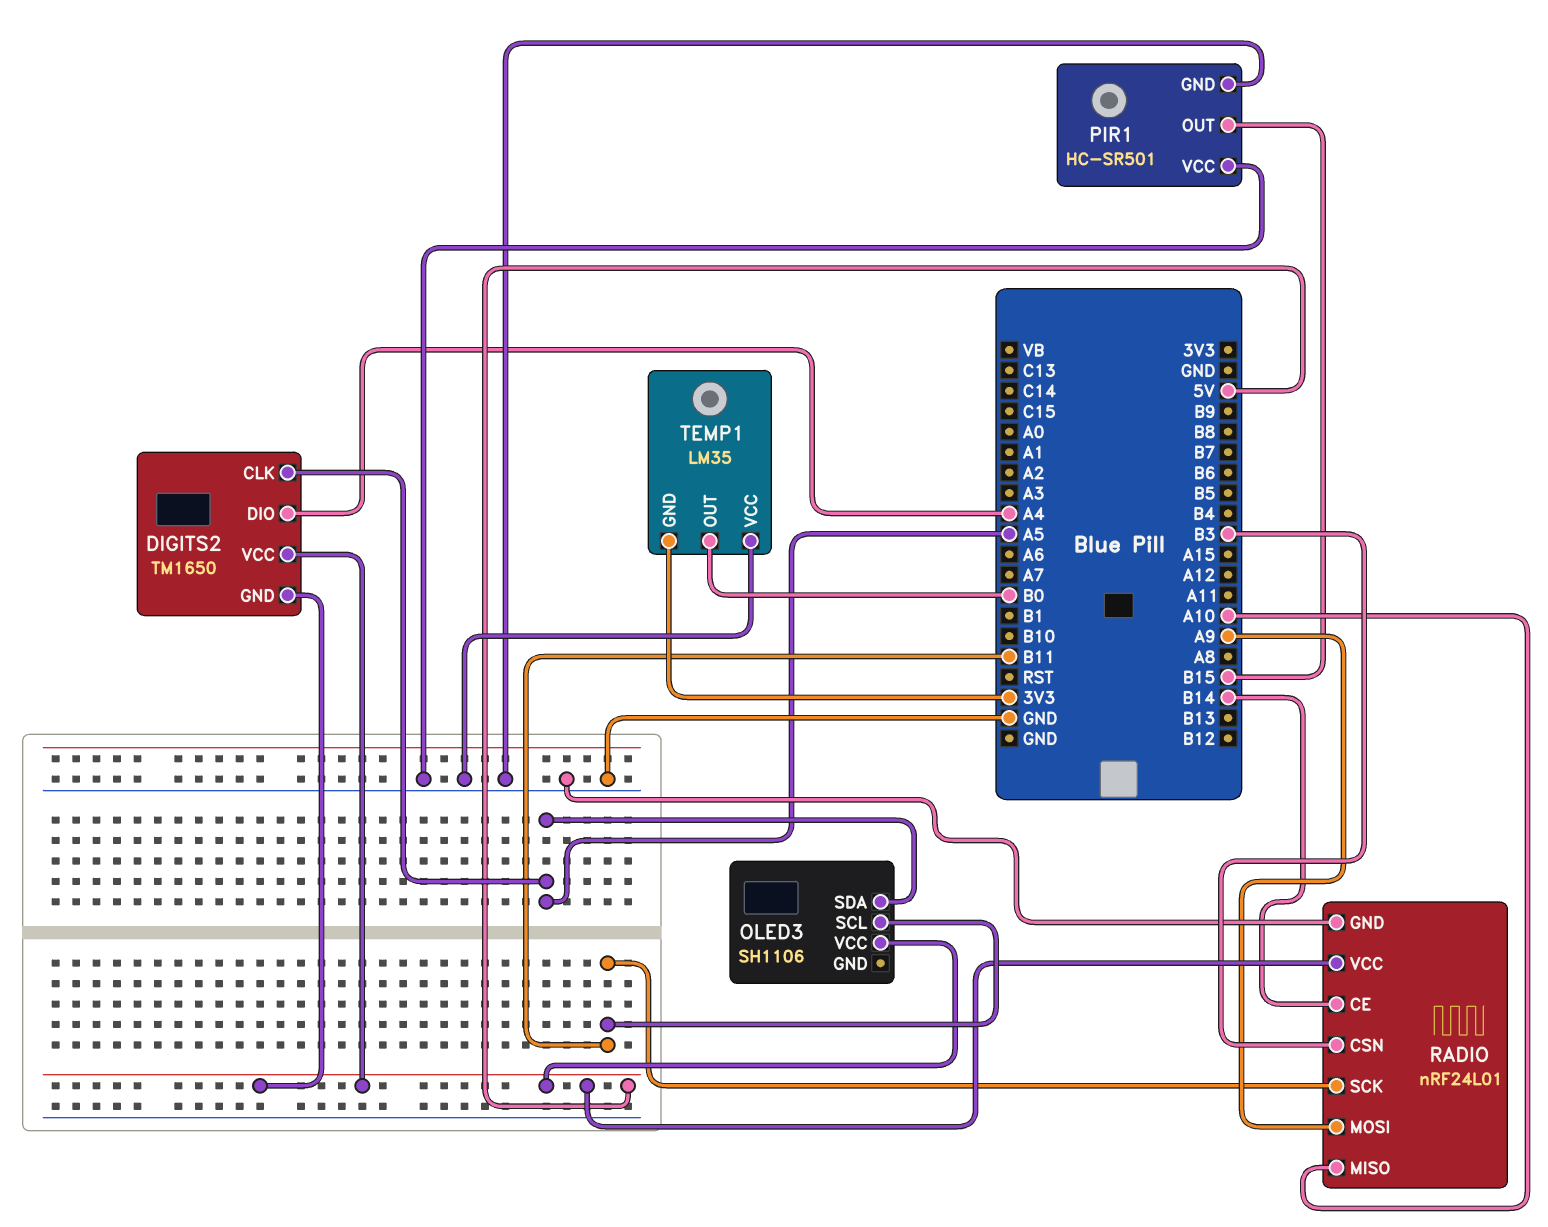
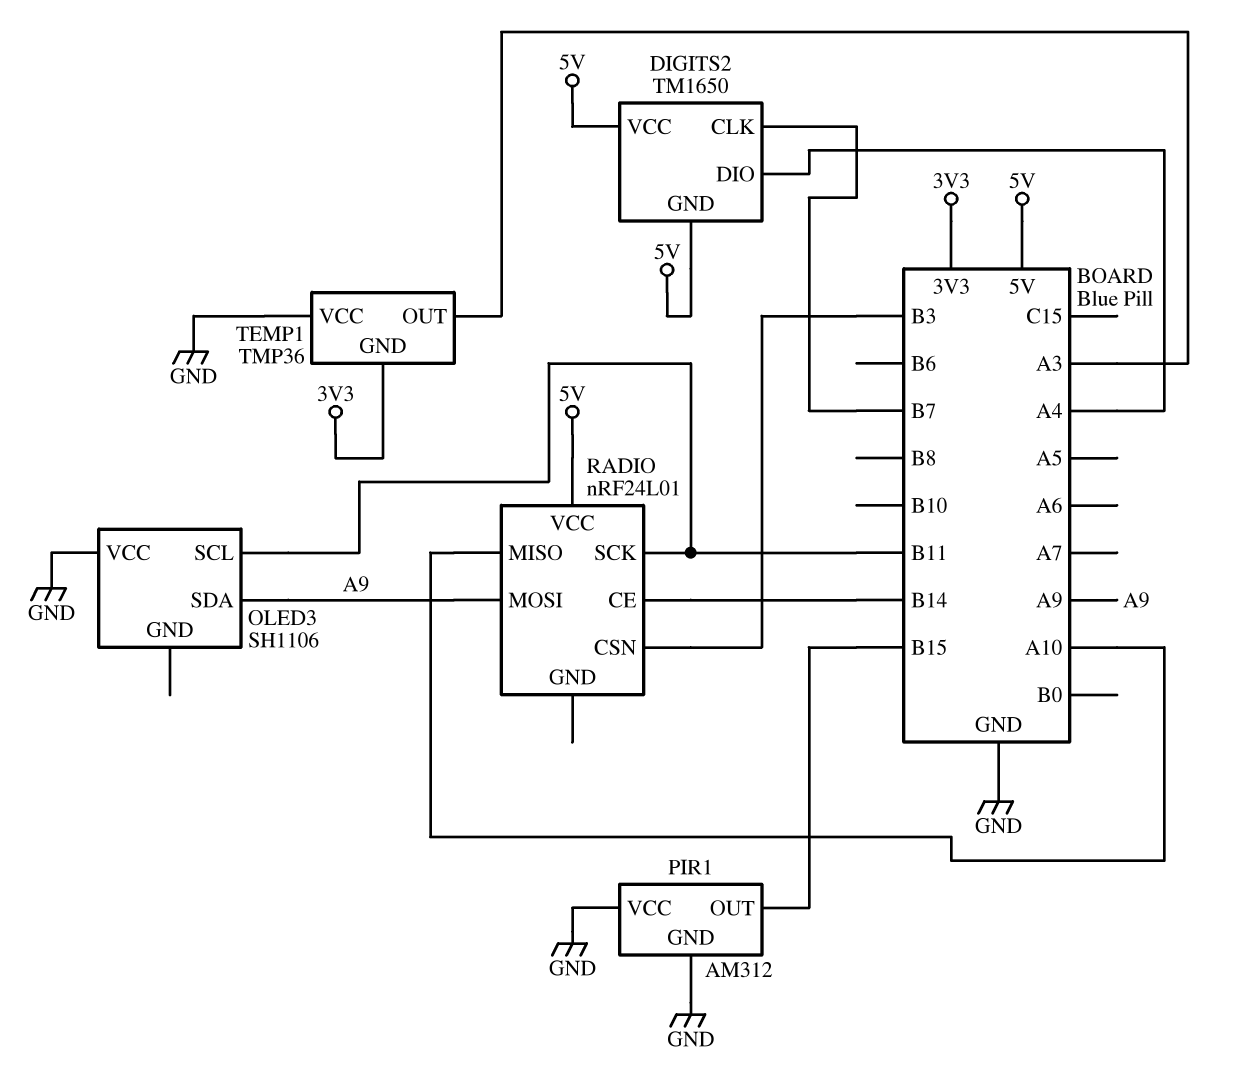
DIGITS2 pin CLK: A5 -> B7
OLED3 pin SDA: A5 -> A9
OLED3 pin VCC: 5V -> GND
PIR1: HC-SR501 -> AM312
RADIO pin GND: GND -> none
TEMP1: LM35 -> TMP36
TEMP1 pin OUT: B0 -> A3

